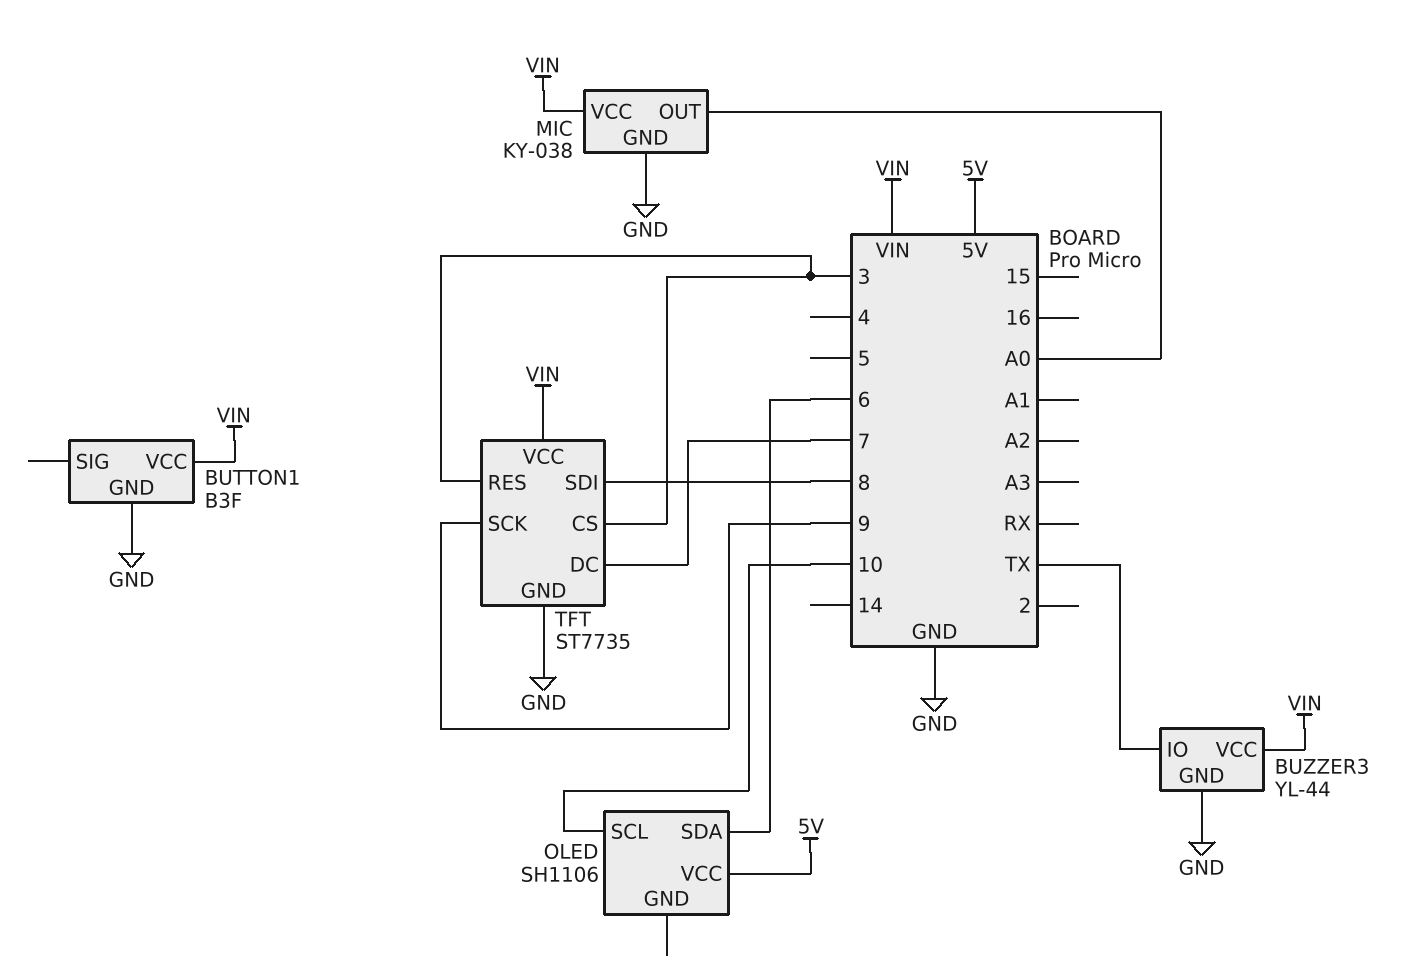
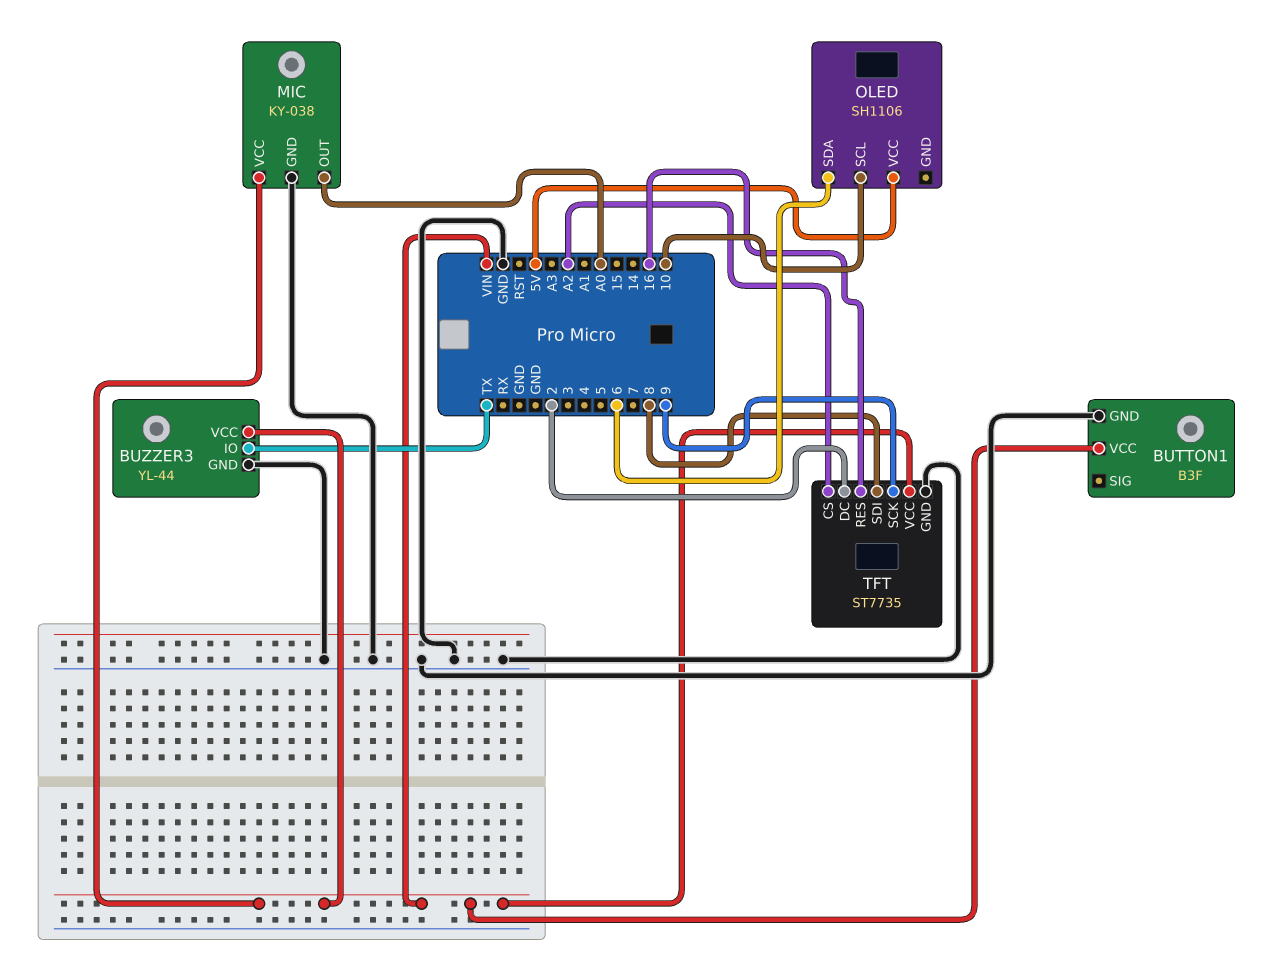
TFT pin CS: 3 -> A2
TFT pin DC: 7 -> 2
TFT pin RES: 3 -> 16

